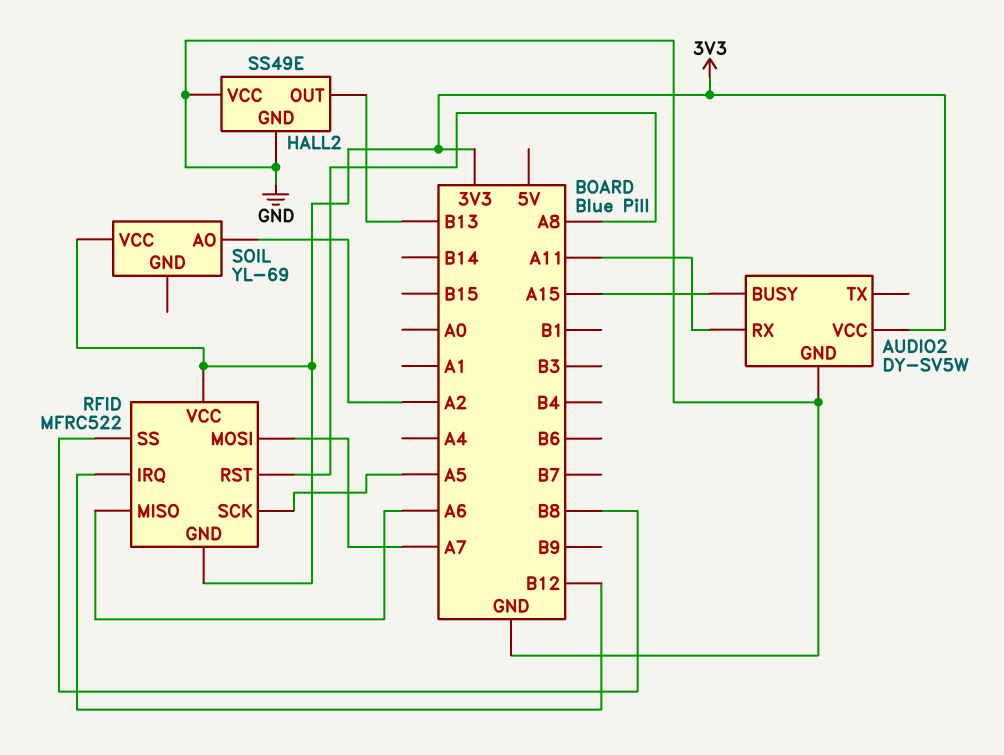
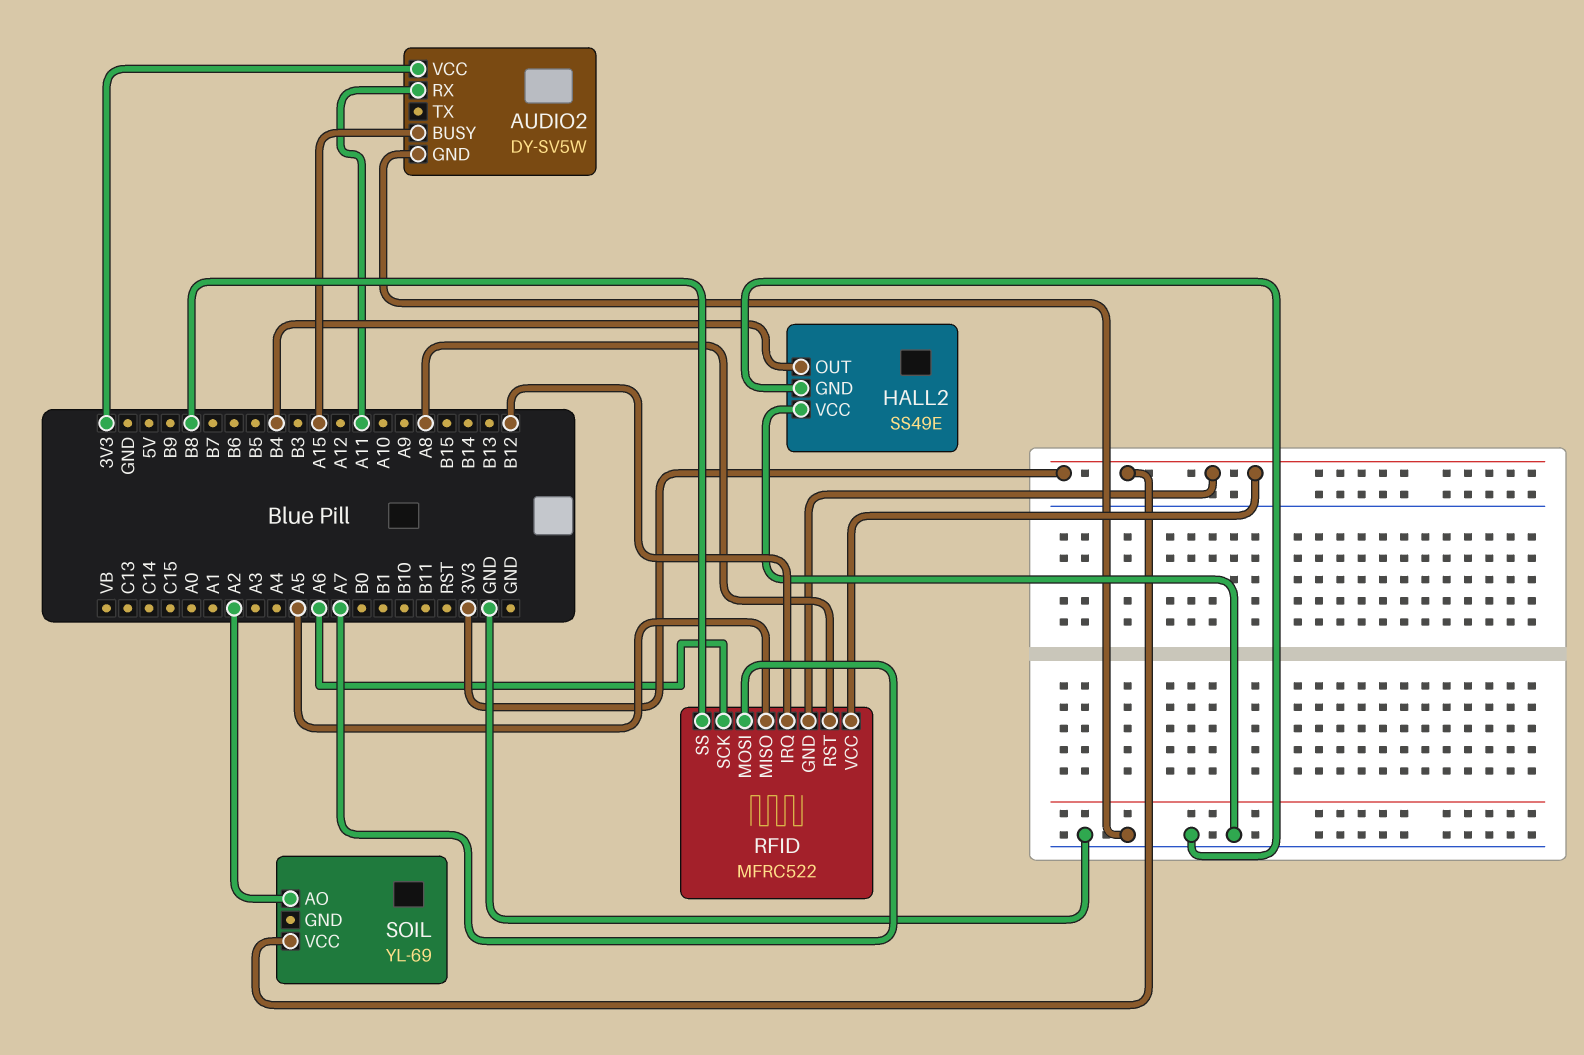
HALL2 pin OUT: B13 -> B4
RFID pin MISO: A6 -> A5
RFID pin SCK: A5 -> A6

